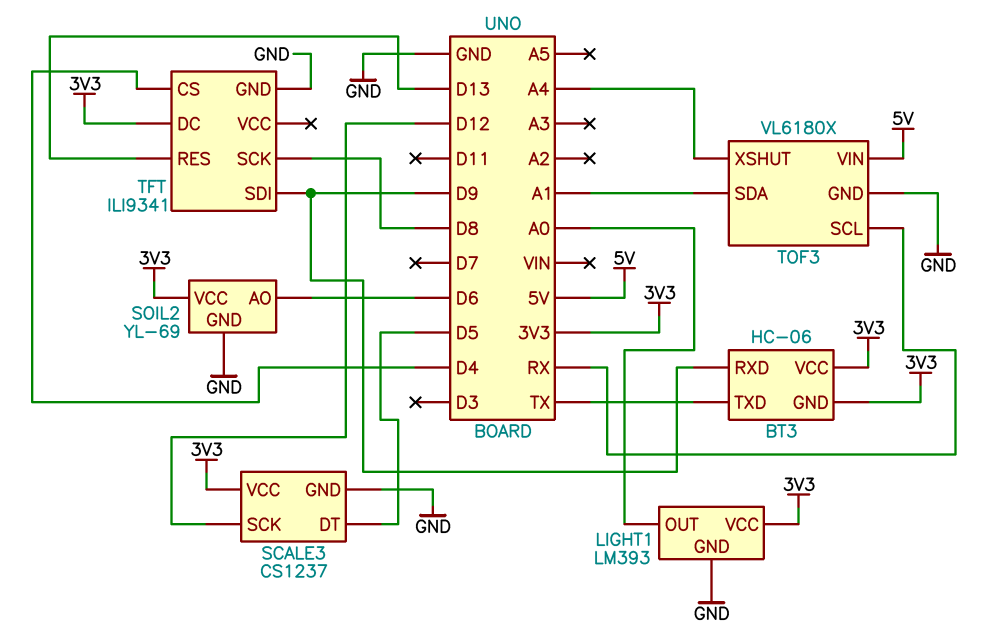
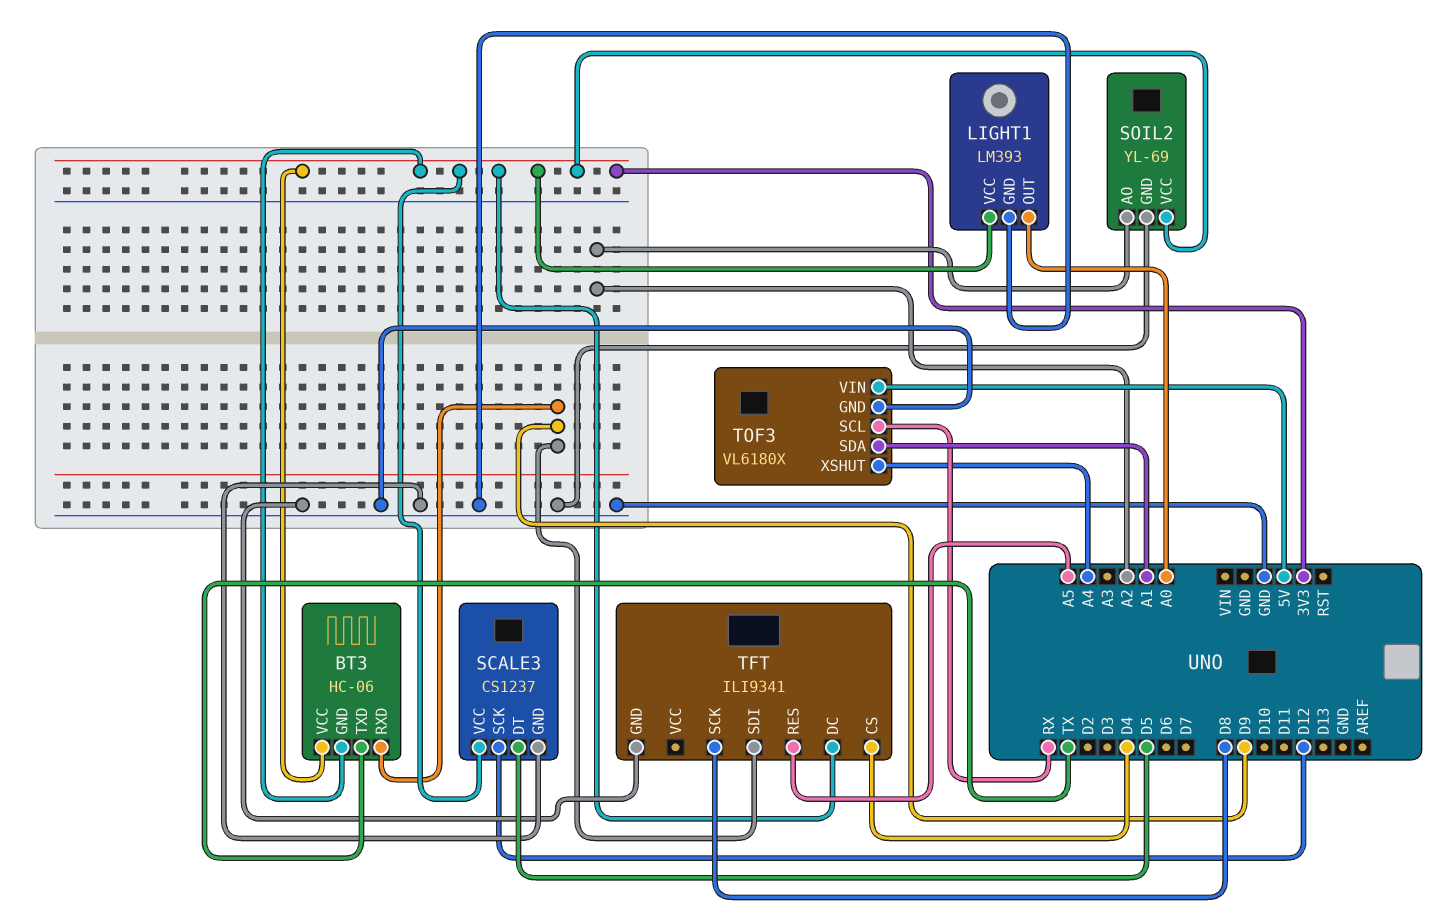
SOIL2 pin AO: D6 -> A2
TFT pin RES: D13 -> A5

